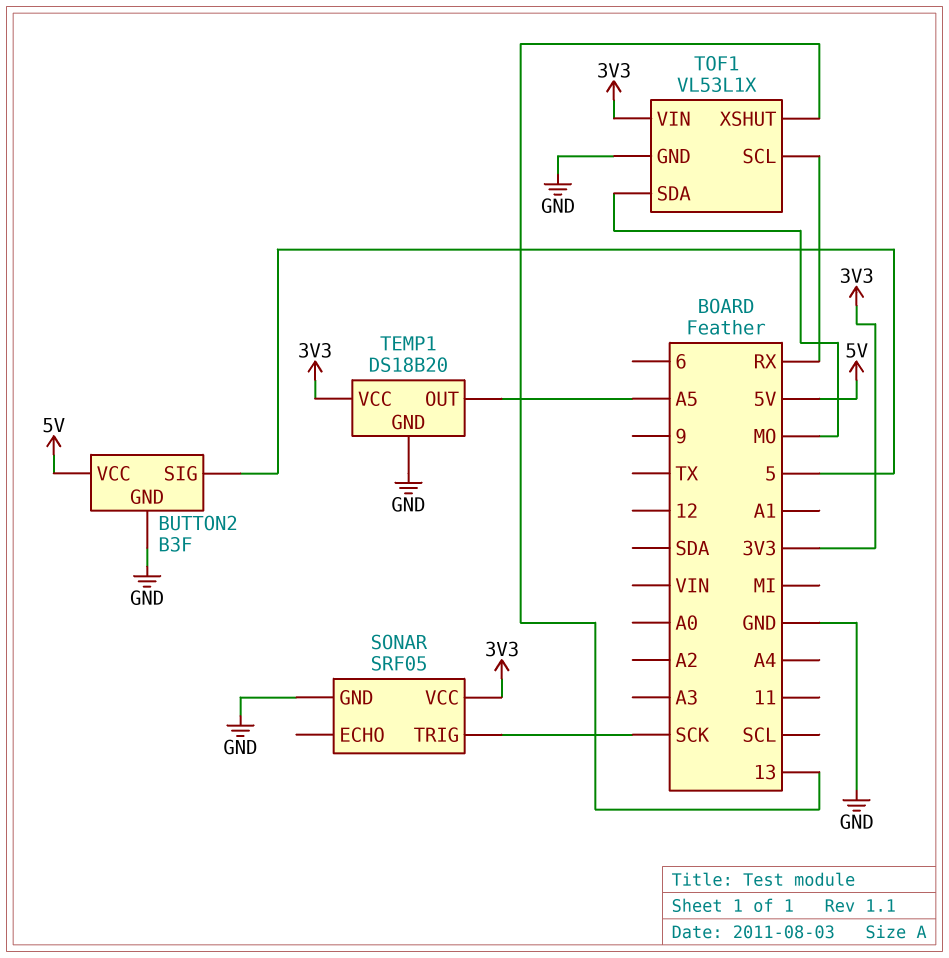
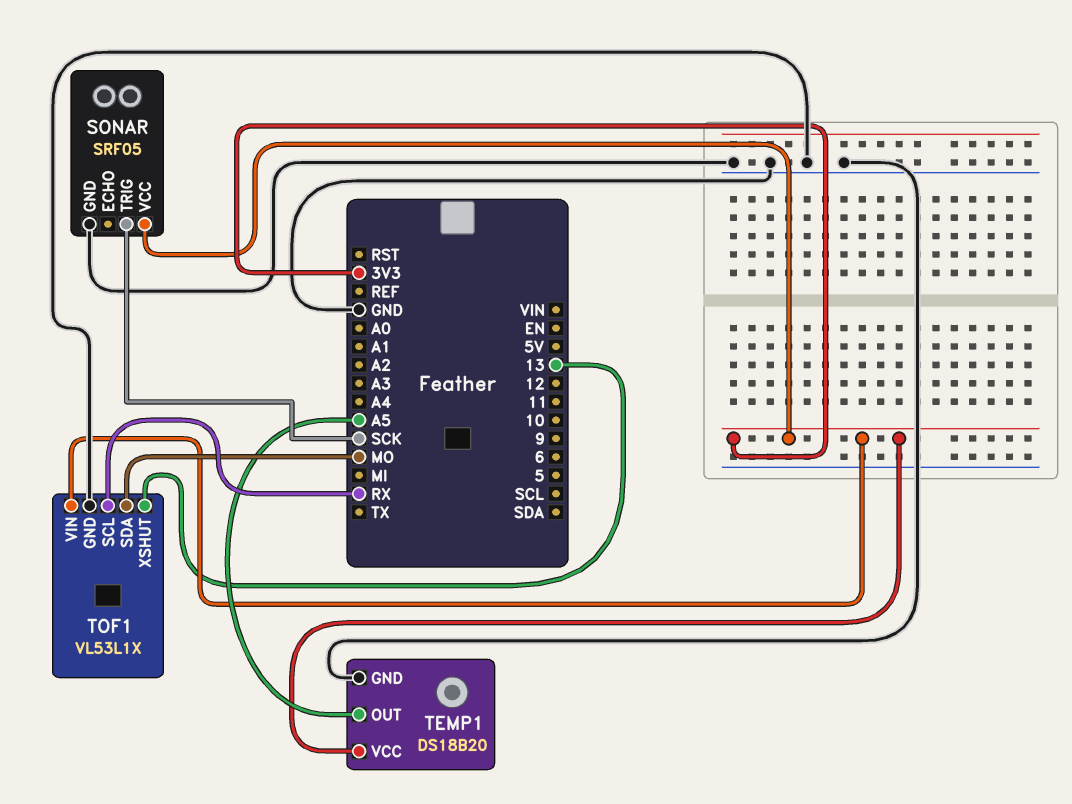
BUTTON2: B3F -> none
BUTTON2 pin GND: GND -> none
BUTTON2 pin SIG: 5 -> none
BUTTON2 pin VCC: 5V -> none

